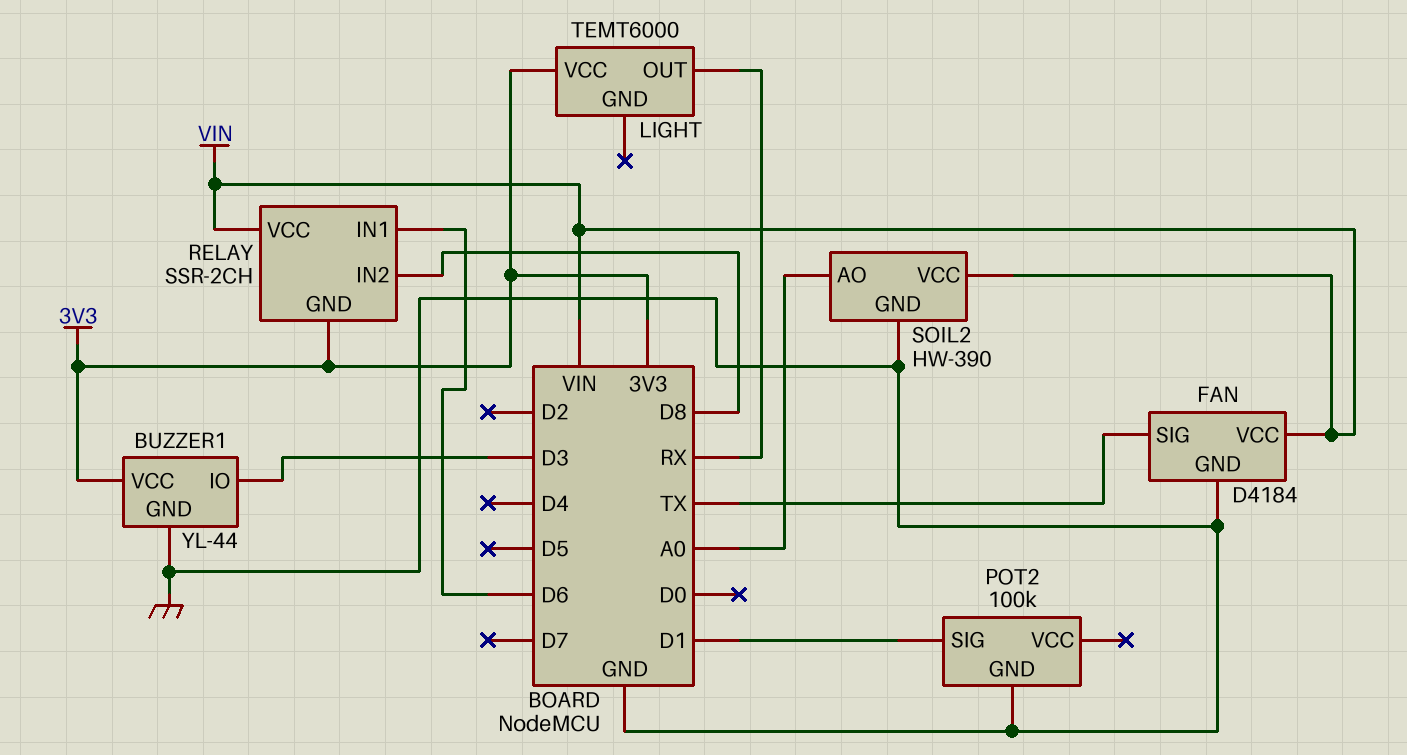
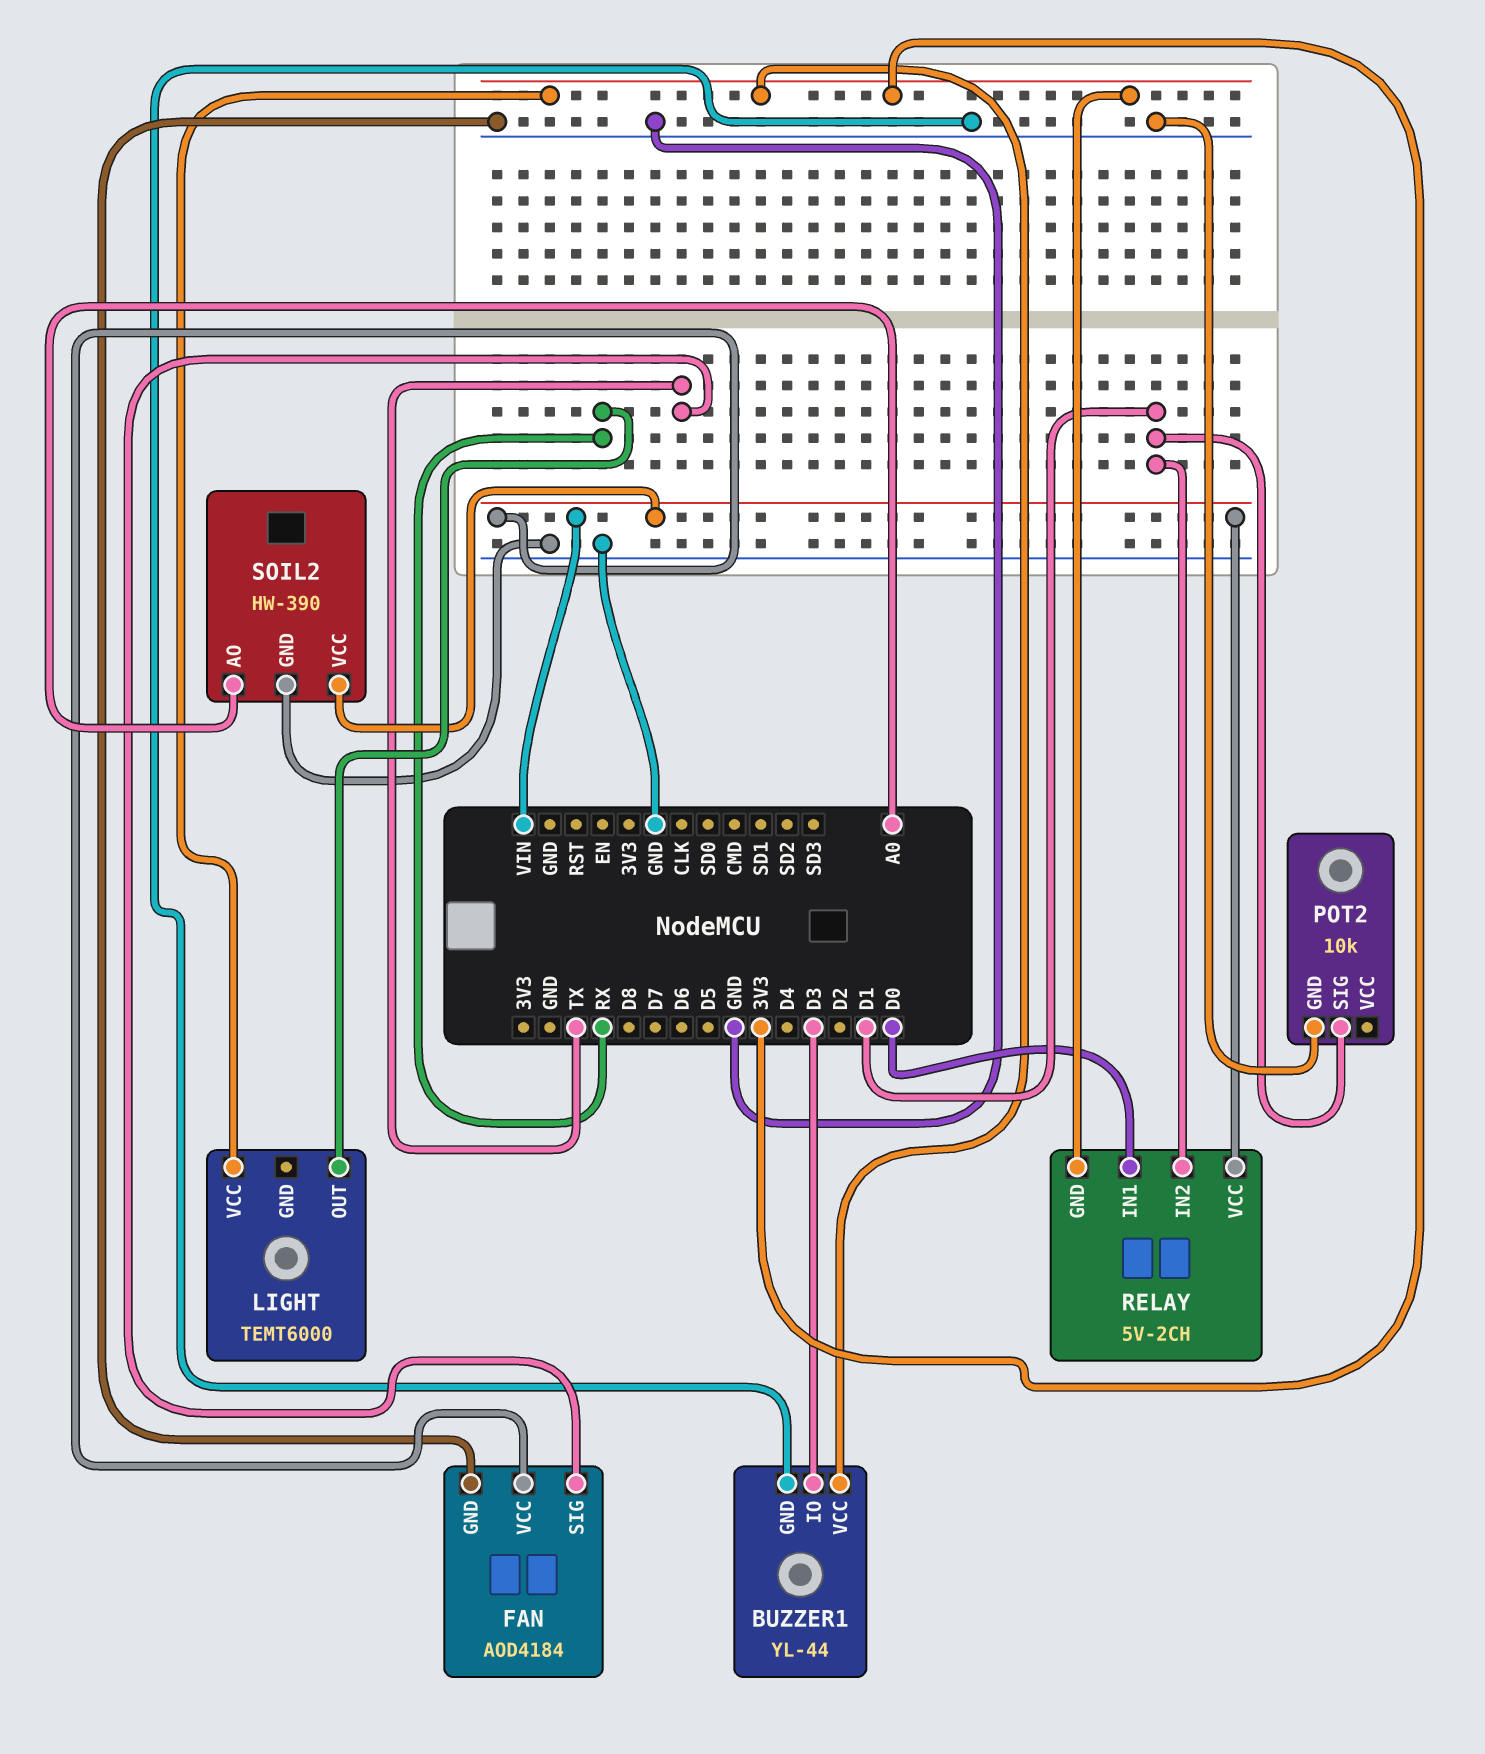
FAN: D4184 -> AOD4184
POT2: 100k -> 10k
RELAY: SSR-2CH -> 5V-2CH
RELAY pin IN1: D6 -> D0
RELAY pin IN2: D8 -> D1

